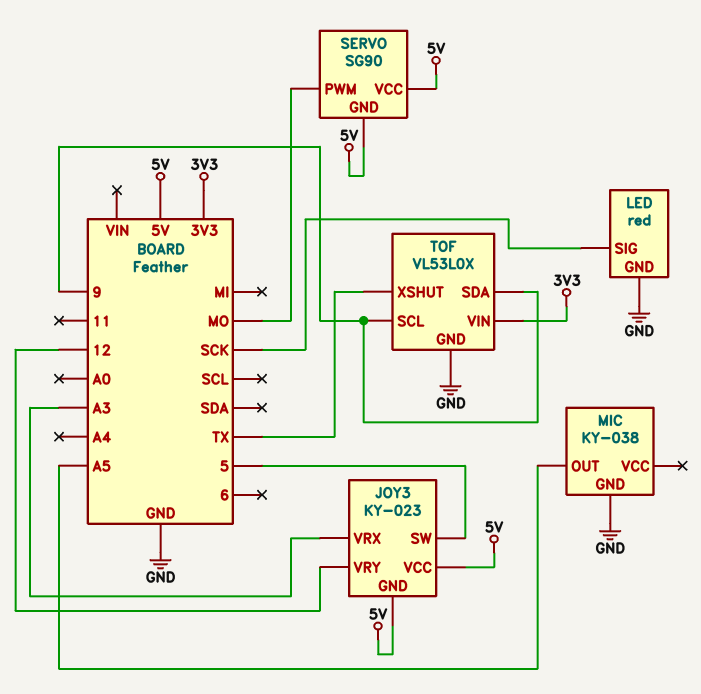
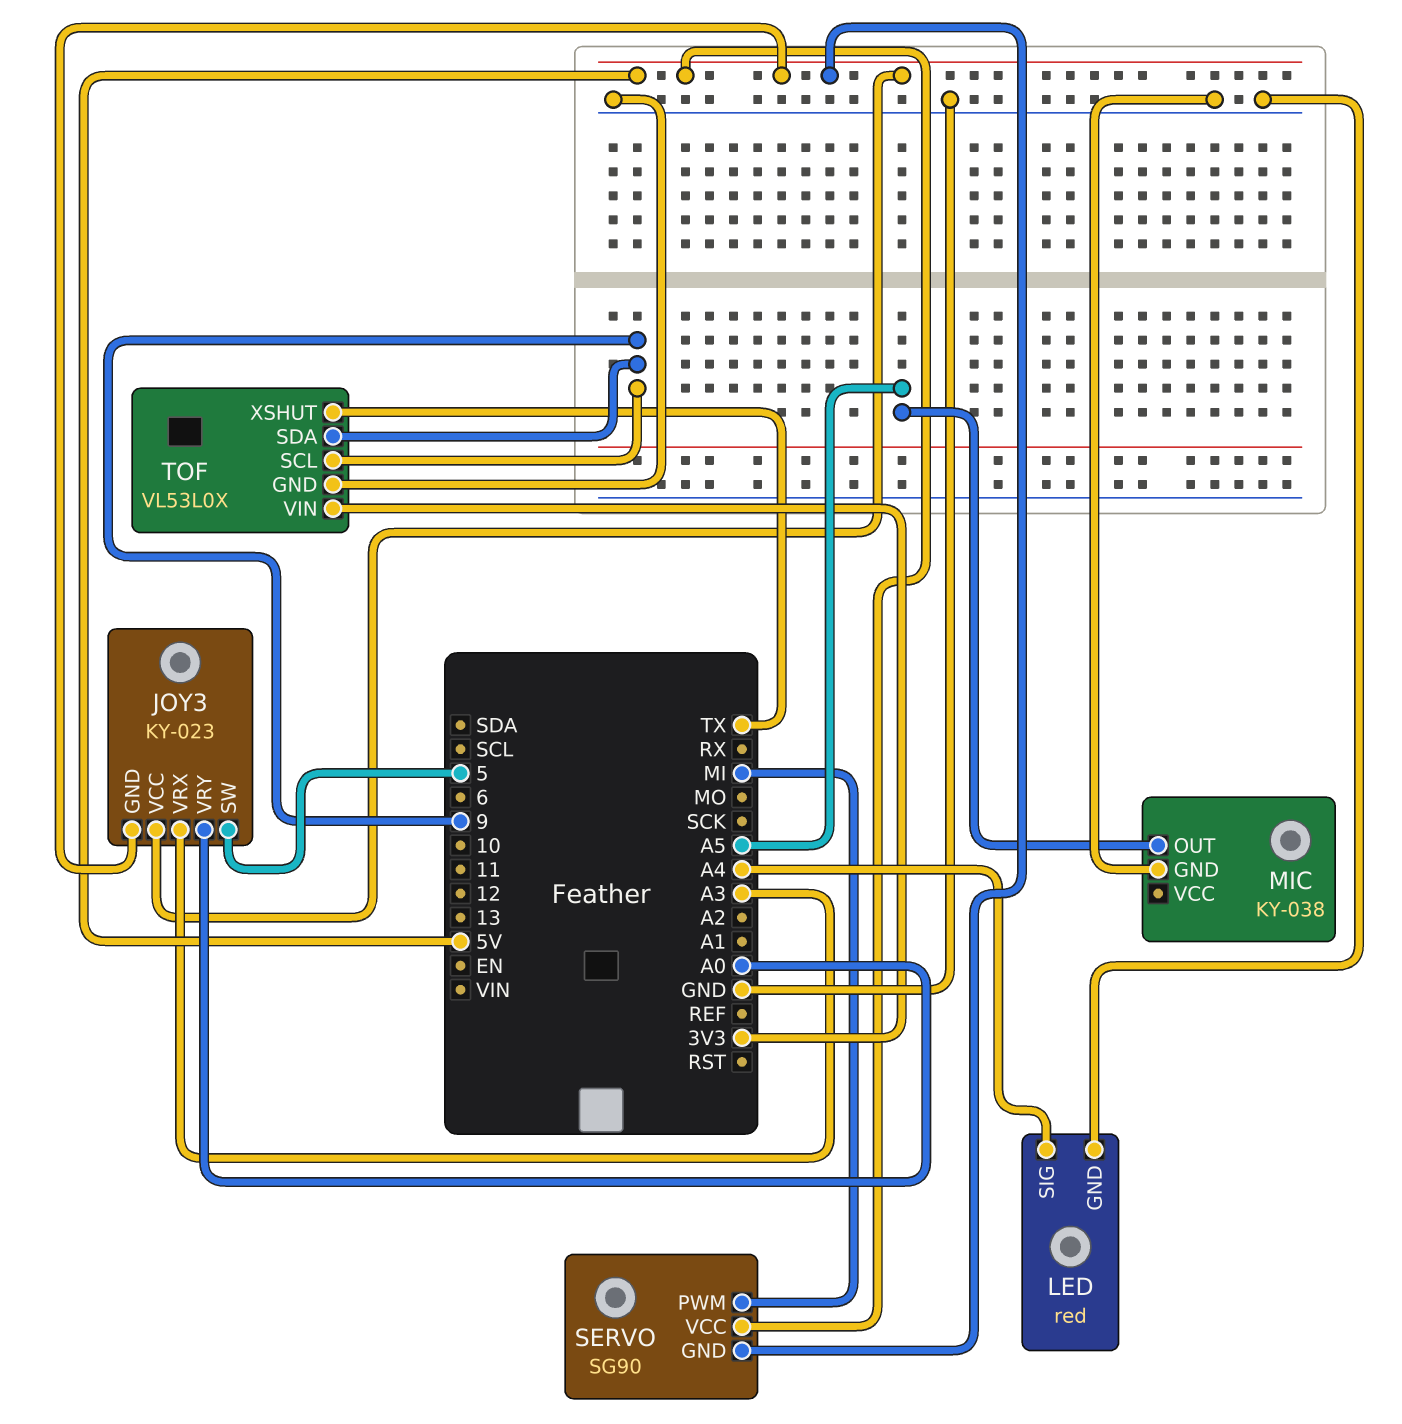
JOY3 pin VRY: 12 -> A0
LED pin SIG: SCK -> A4
SERVO pin PWM: MO -> MI

